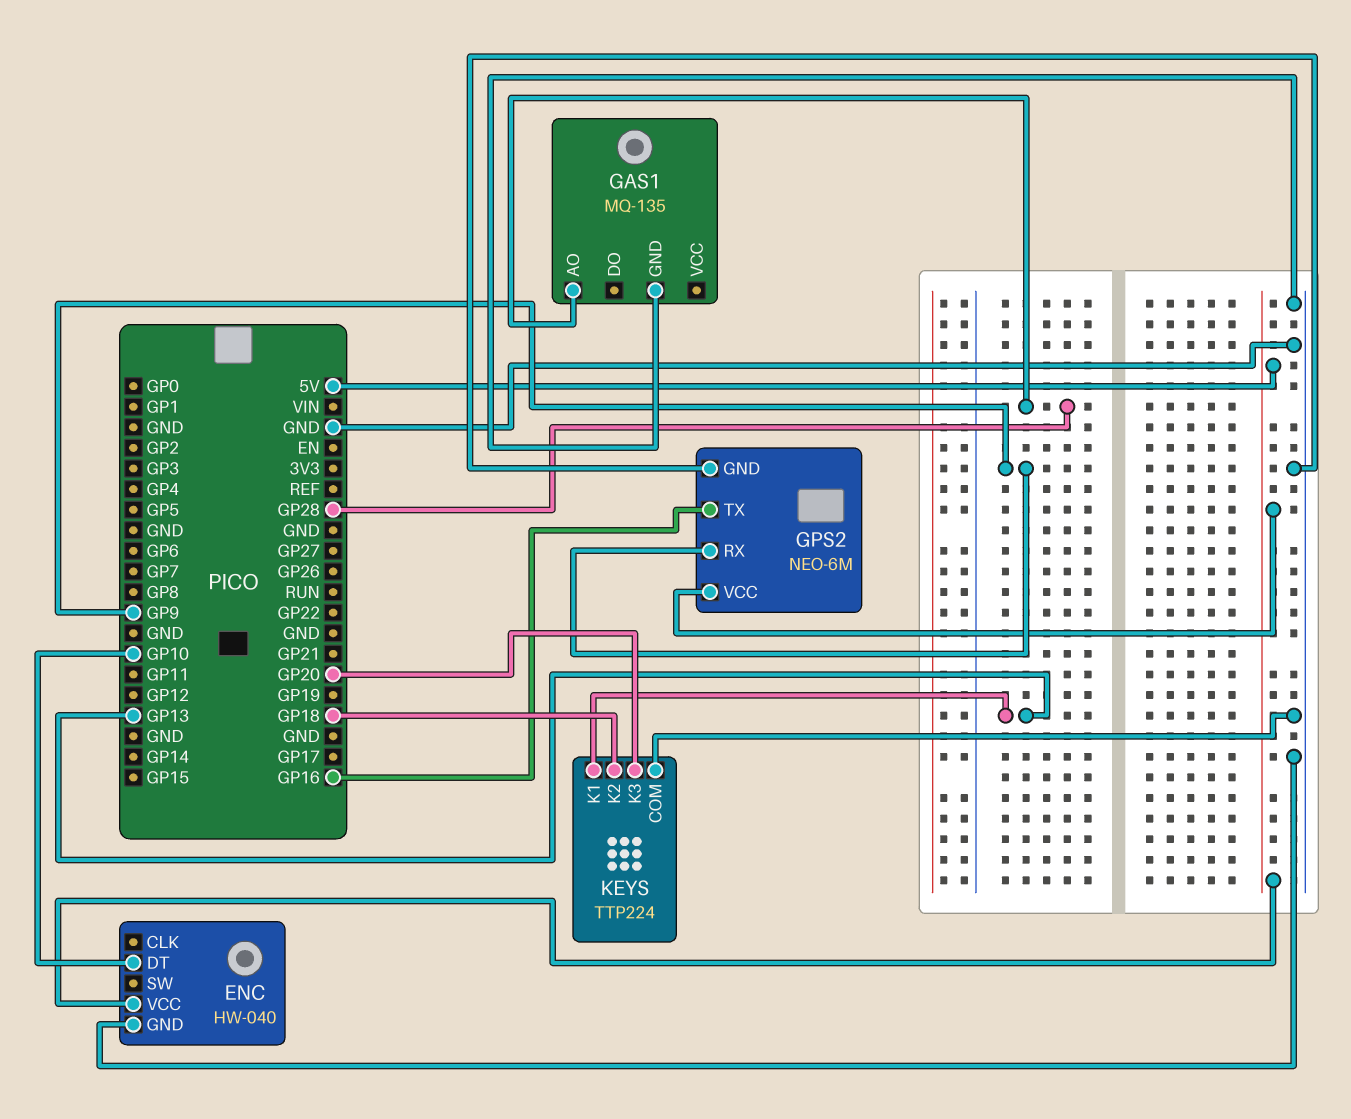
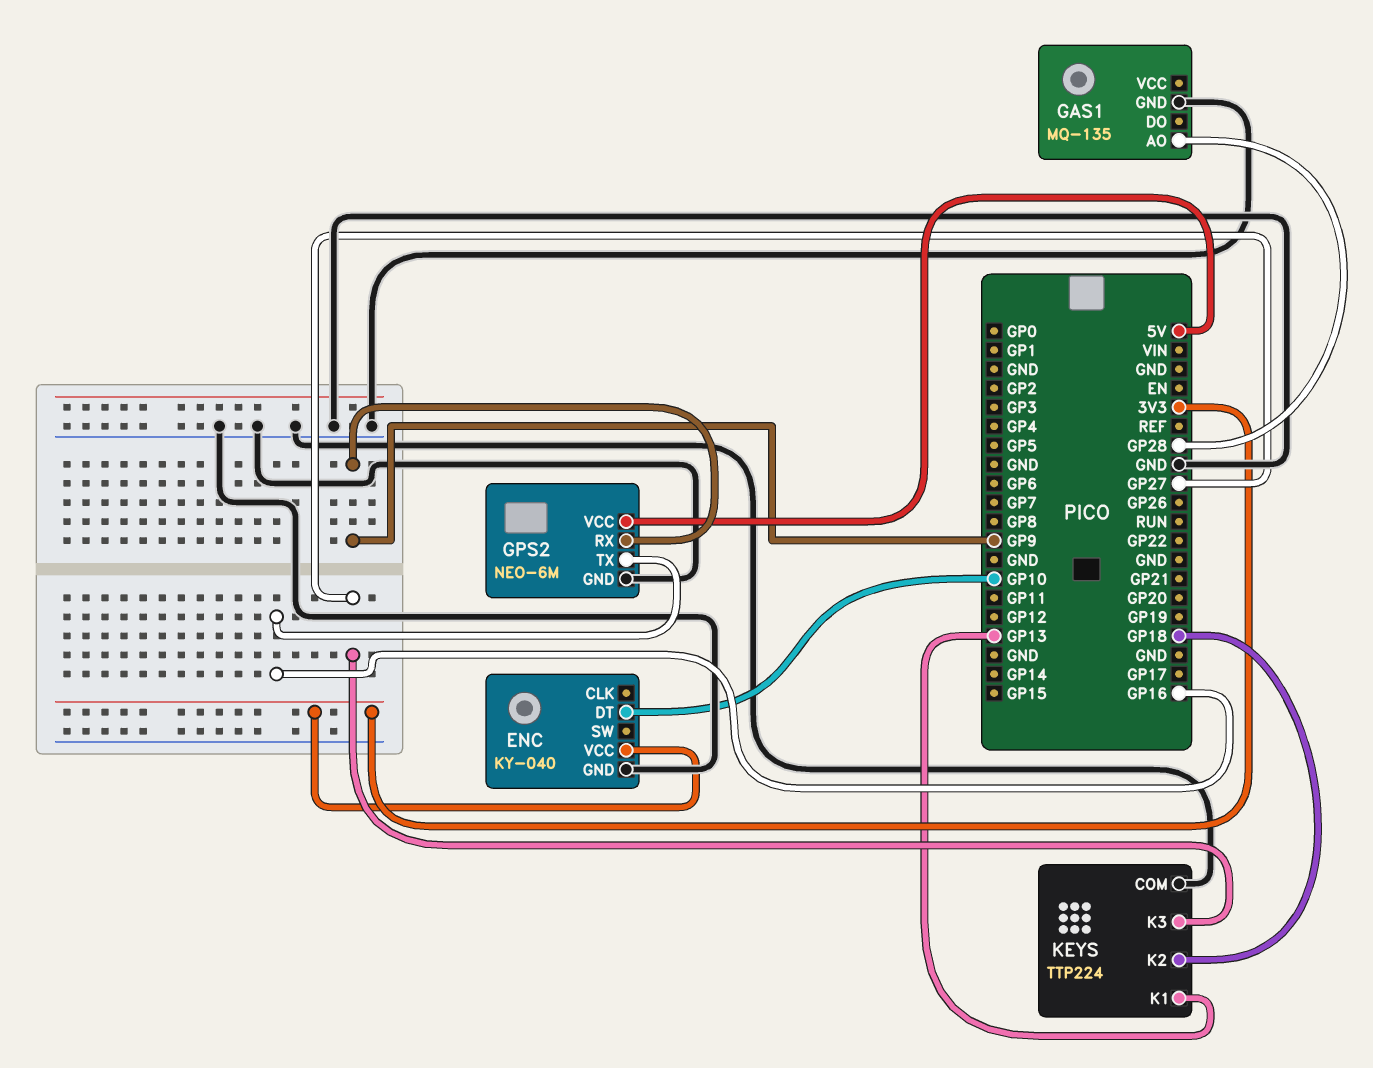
ENC: HW-040 -> KY-040
ENC pin VCC: 5V -> 3V3
KEYS pin K3: GP20 -> GP27

